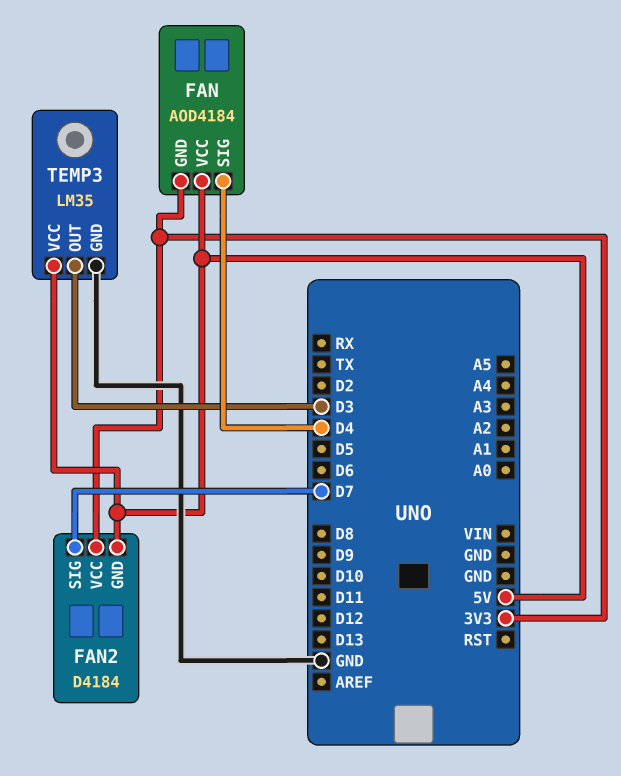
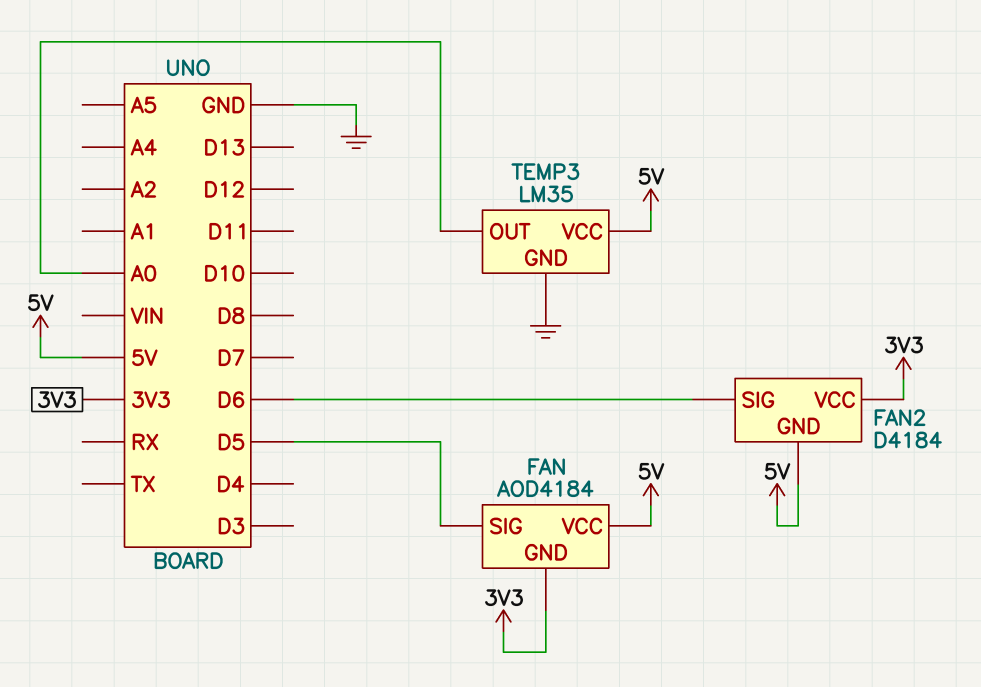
FAN pin SIG: D4 -> D5
FAN2 pin SIG: D7 -> D6
TEMP3 pin OUT: D3 -> A0

